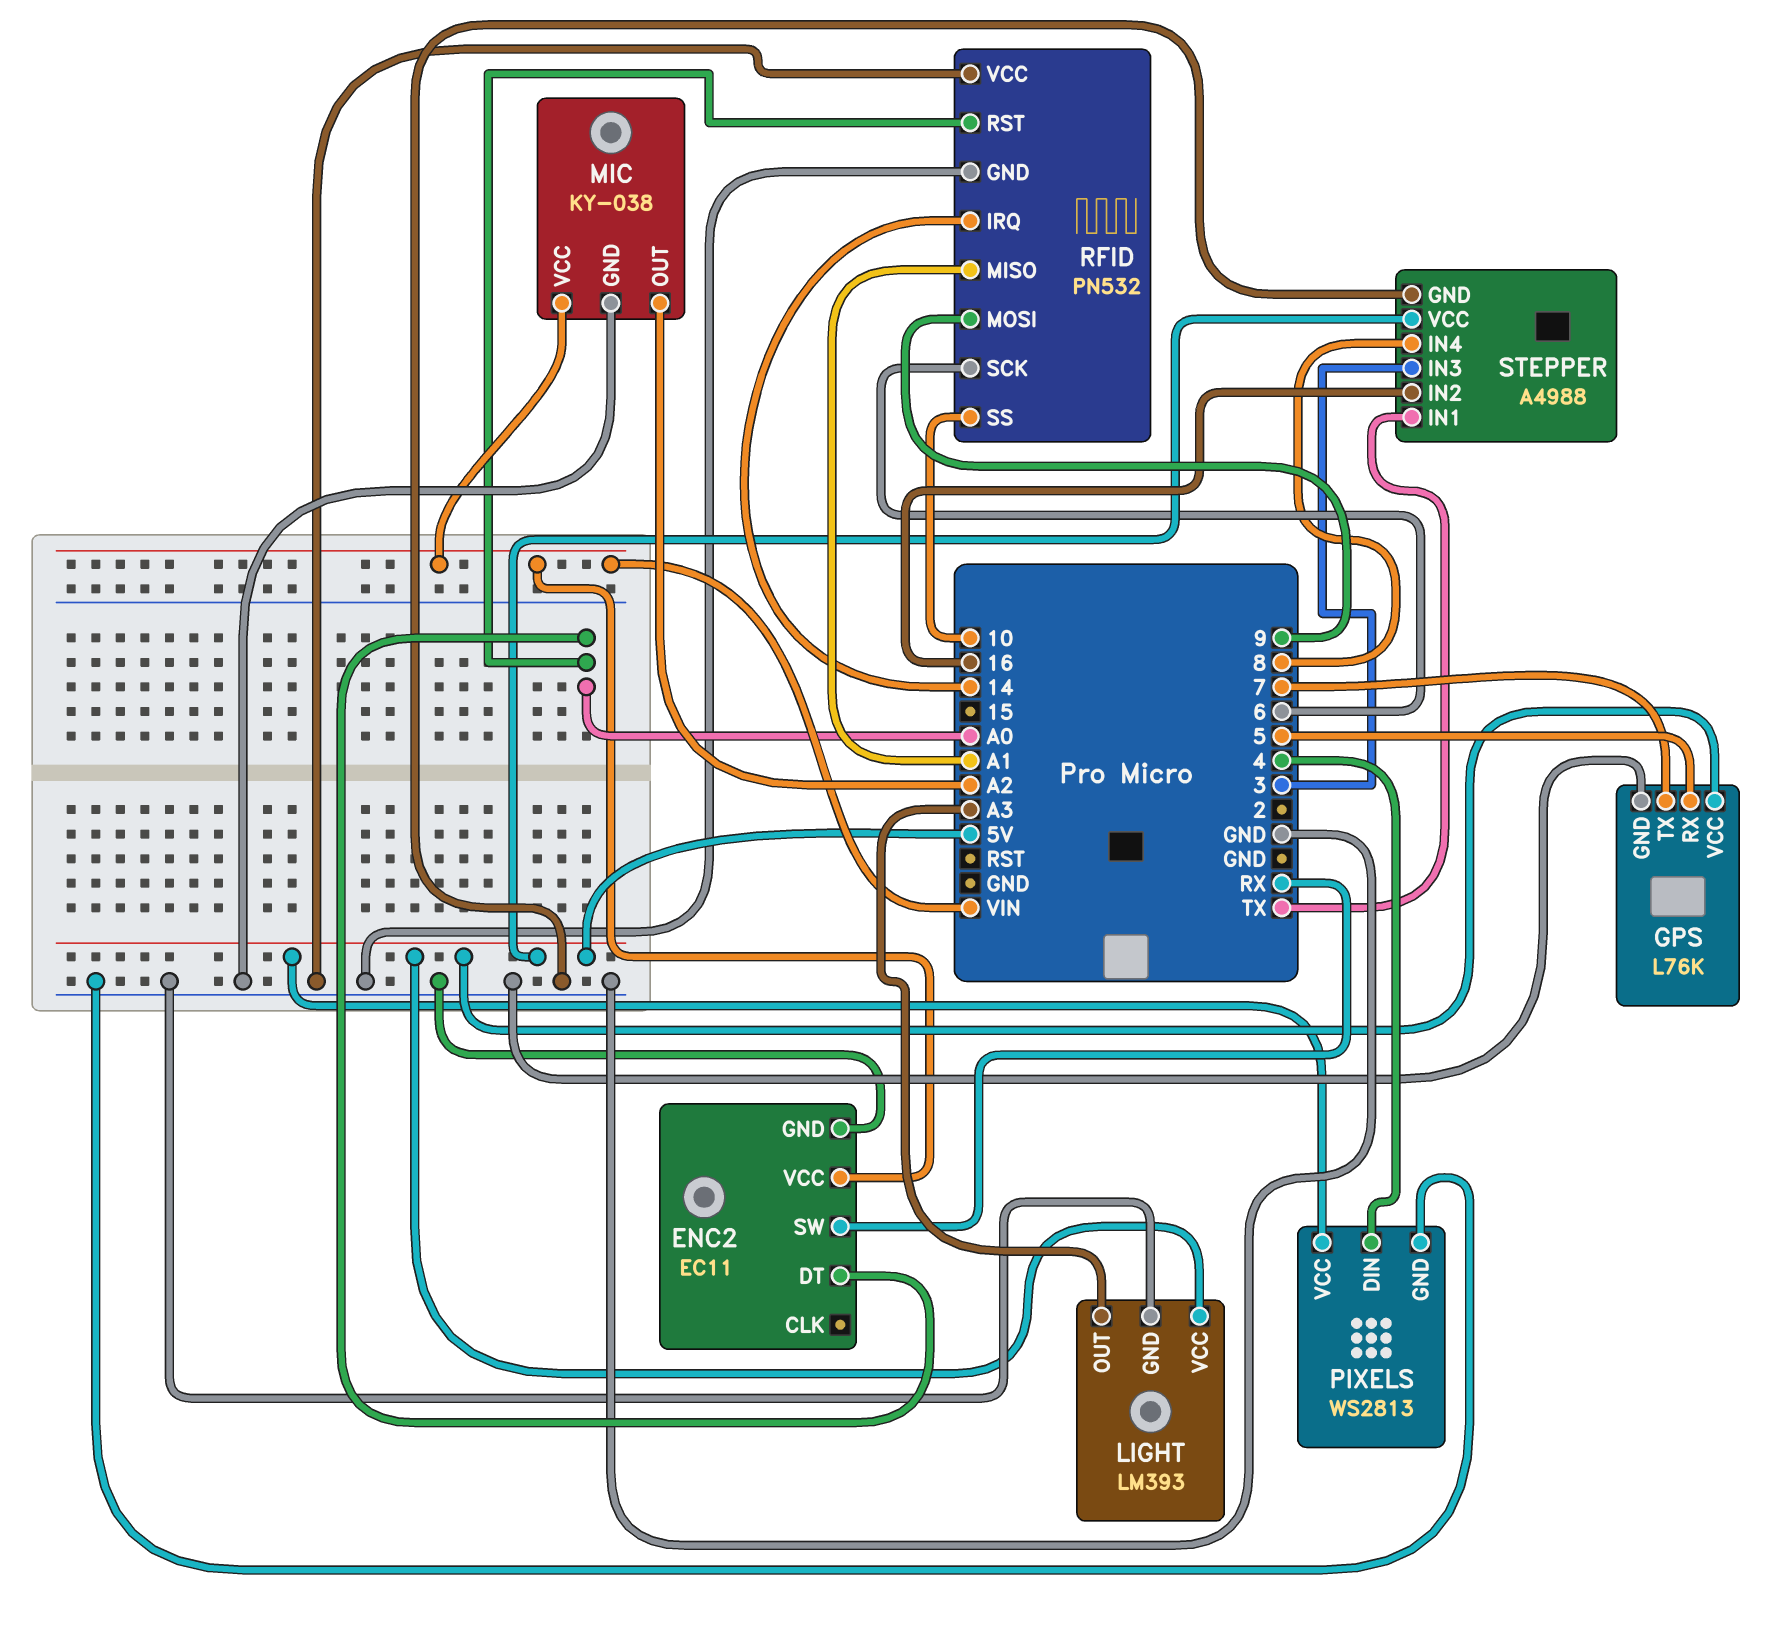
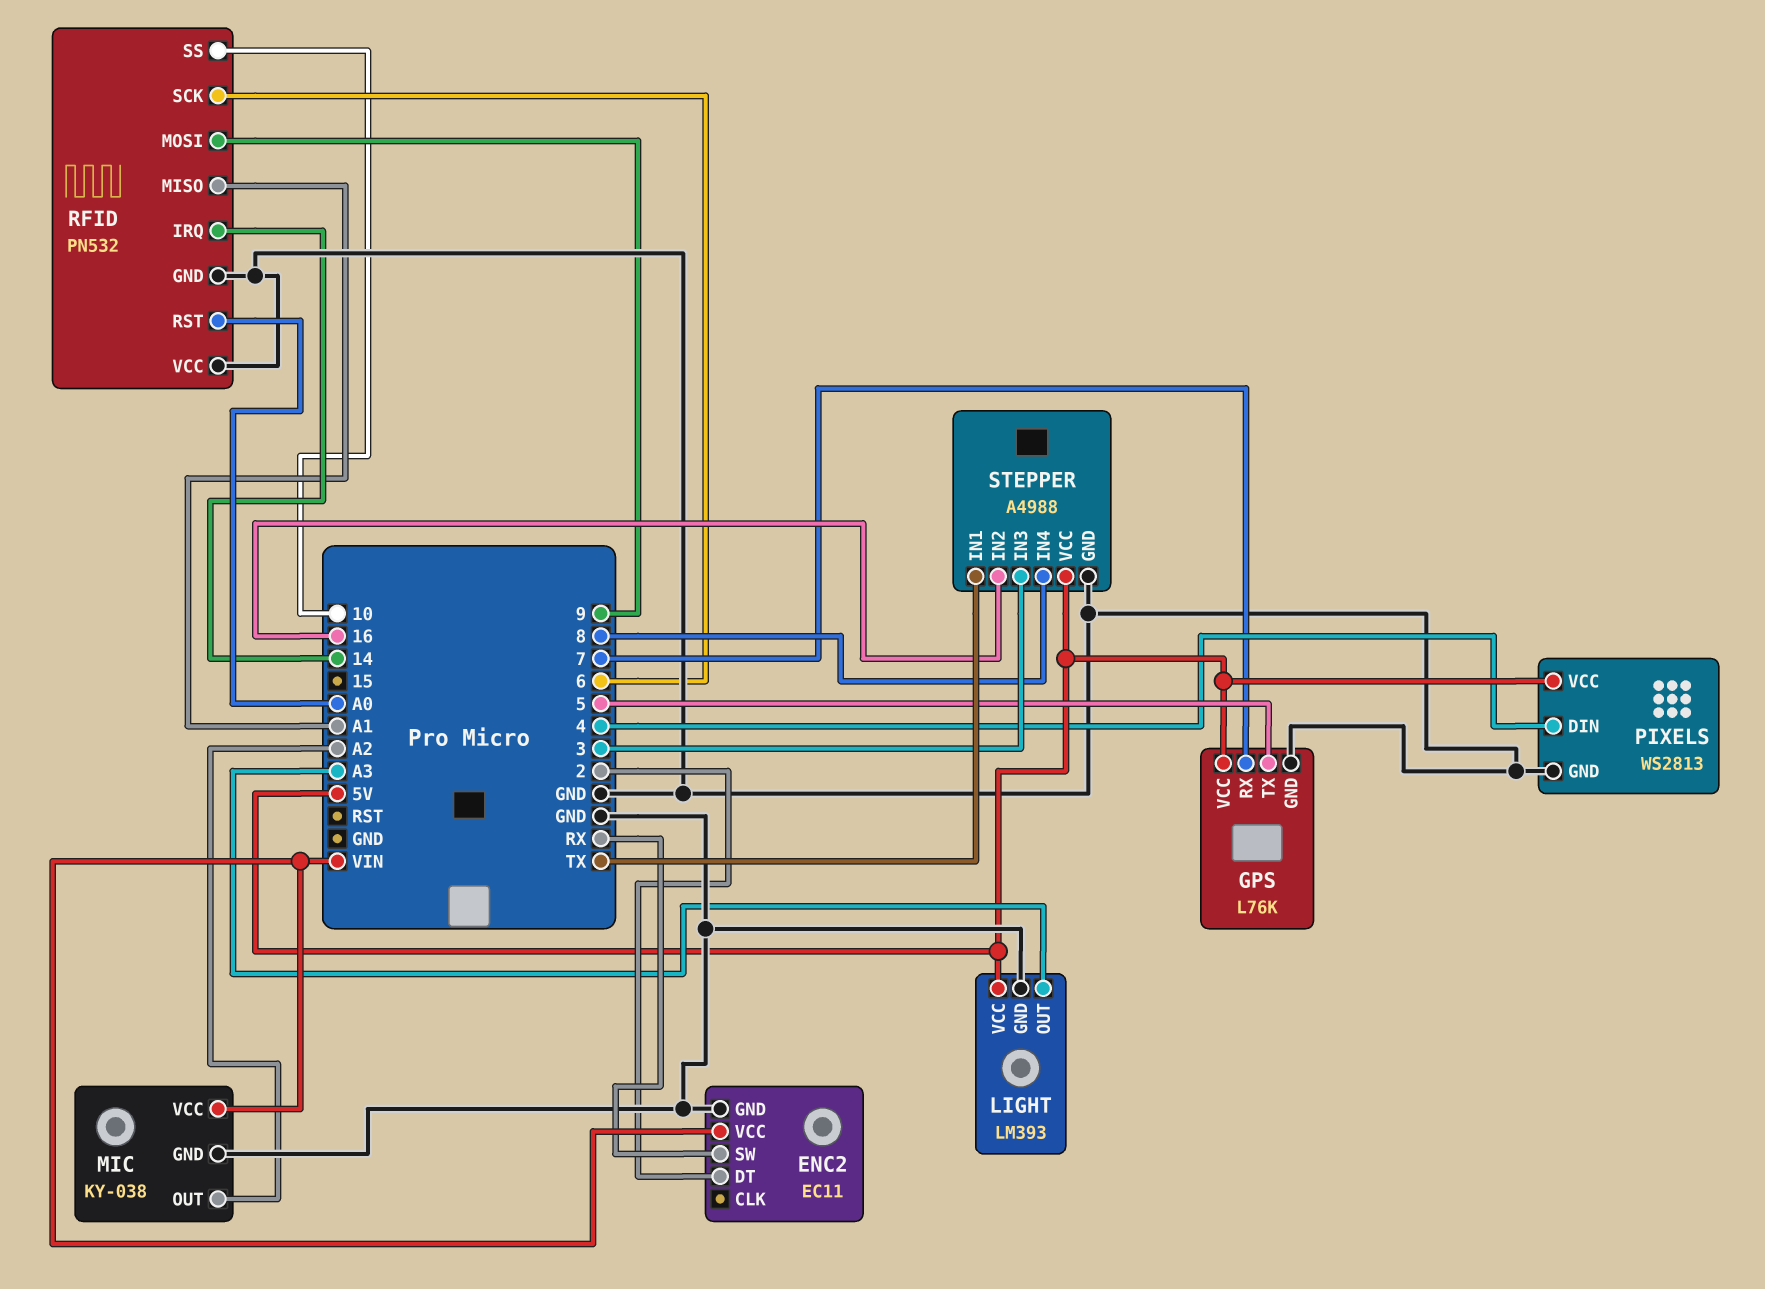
ENC2 pin DT: A0 -> 2
GPS pin RX: 5 -> 7
GPS pin TX: 7 -> 5

